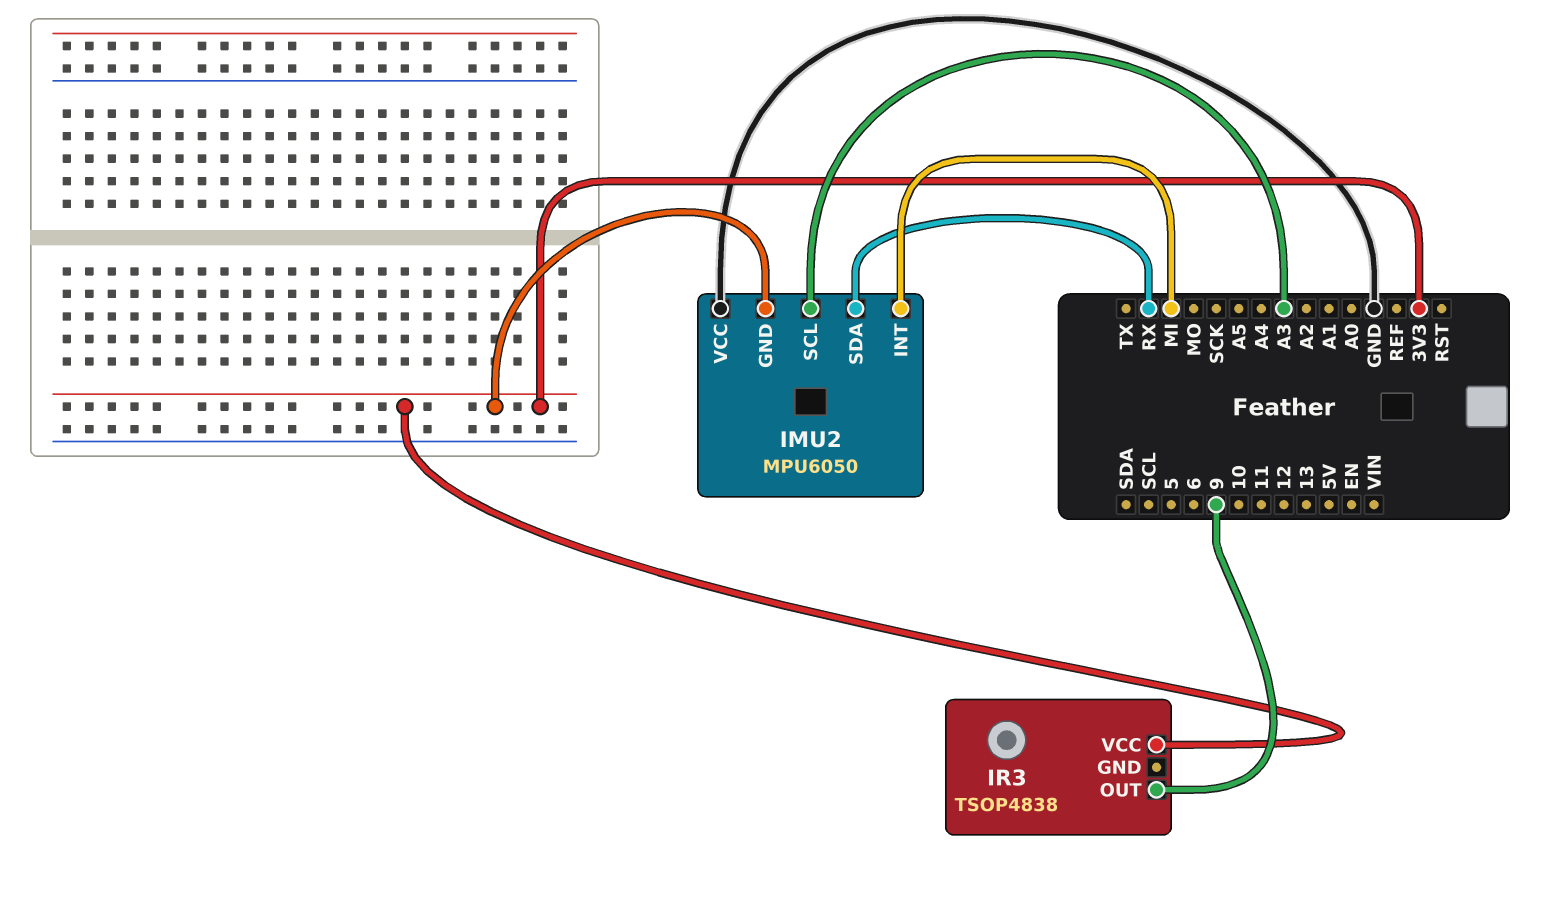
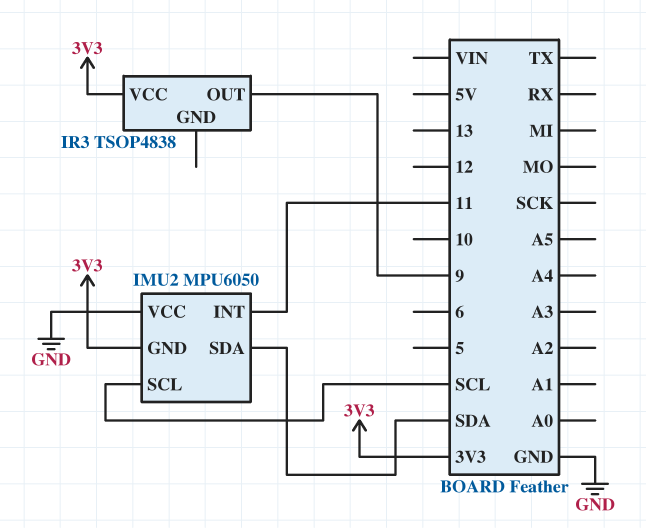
IMU2 pin INT: MI -> 11
IMU2 pin SCL: A3 -> SCL
IMU2 pin SDA: RX -> SDA

